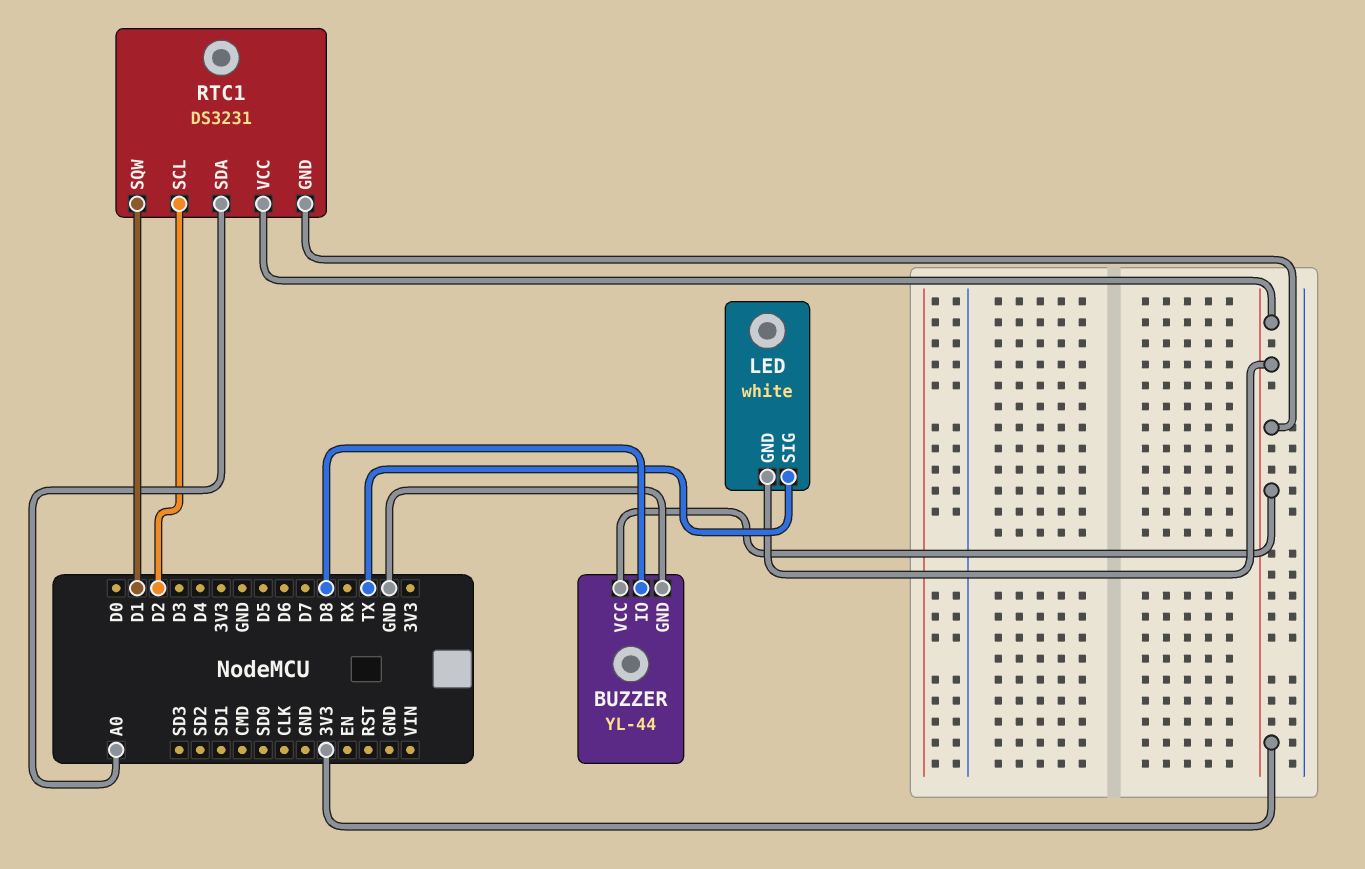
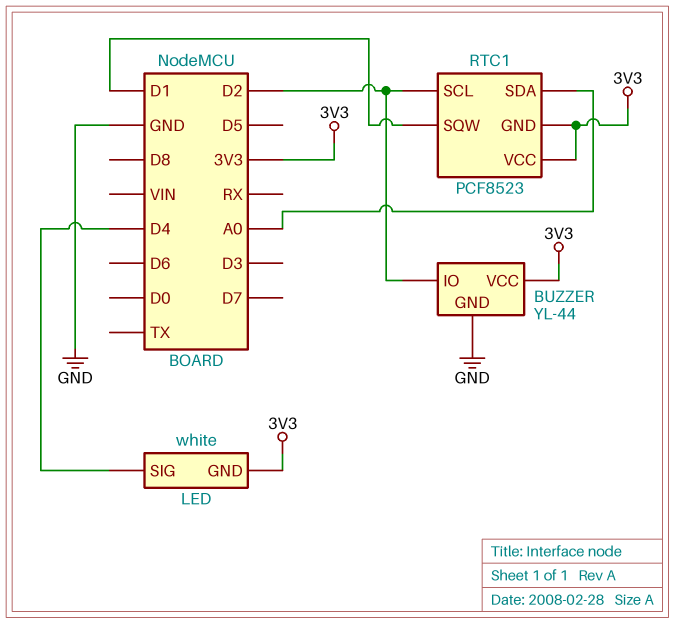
BUZZER pin IO: D8 -> D2
LED pin SIG: TX -> D4
RTC1: DS3231 -> PCF8523

